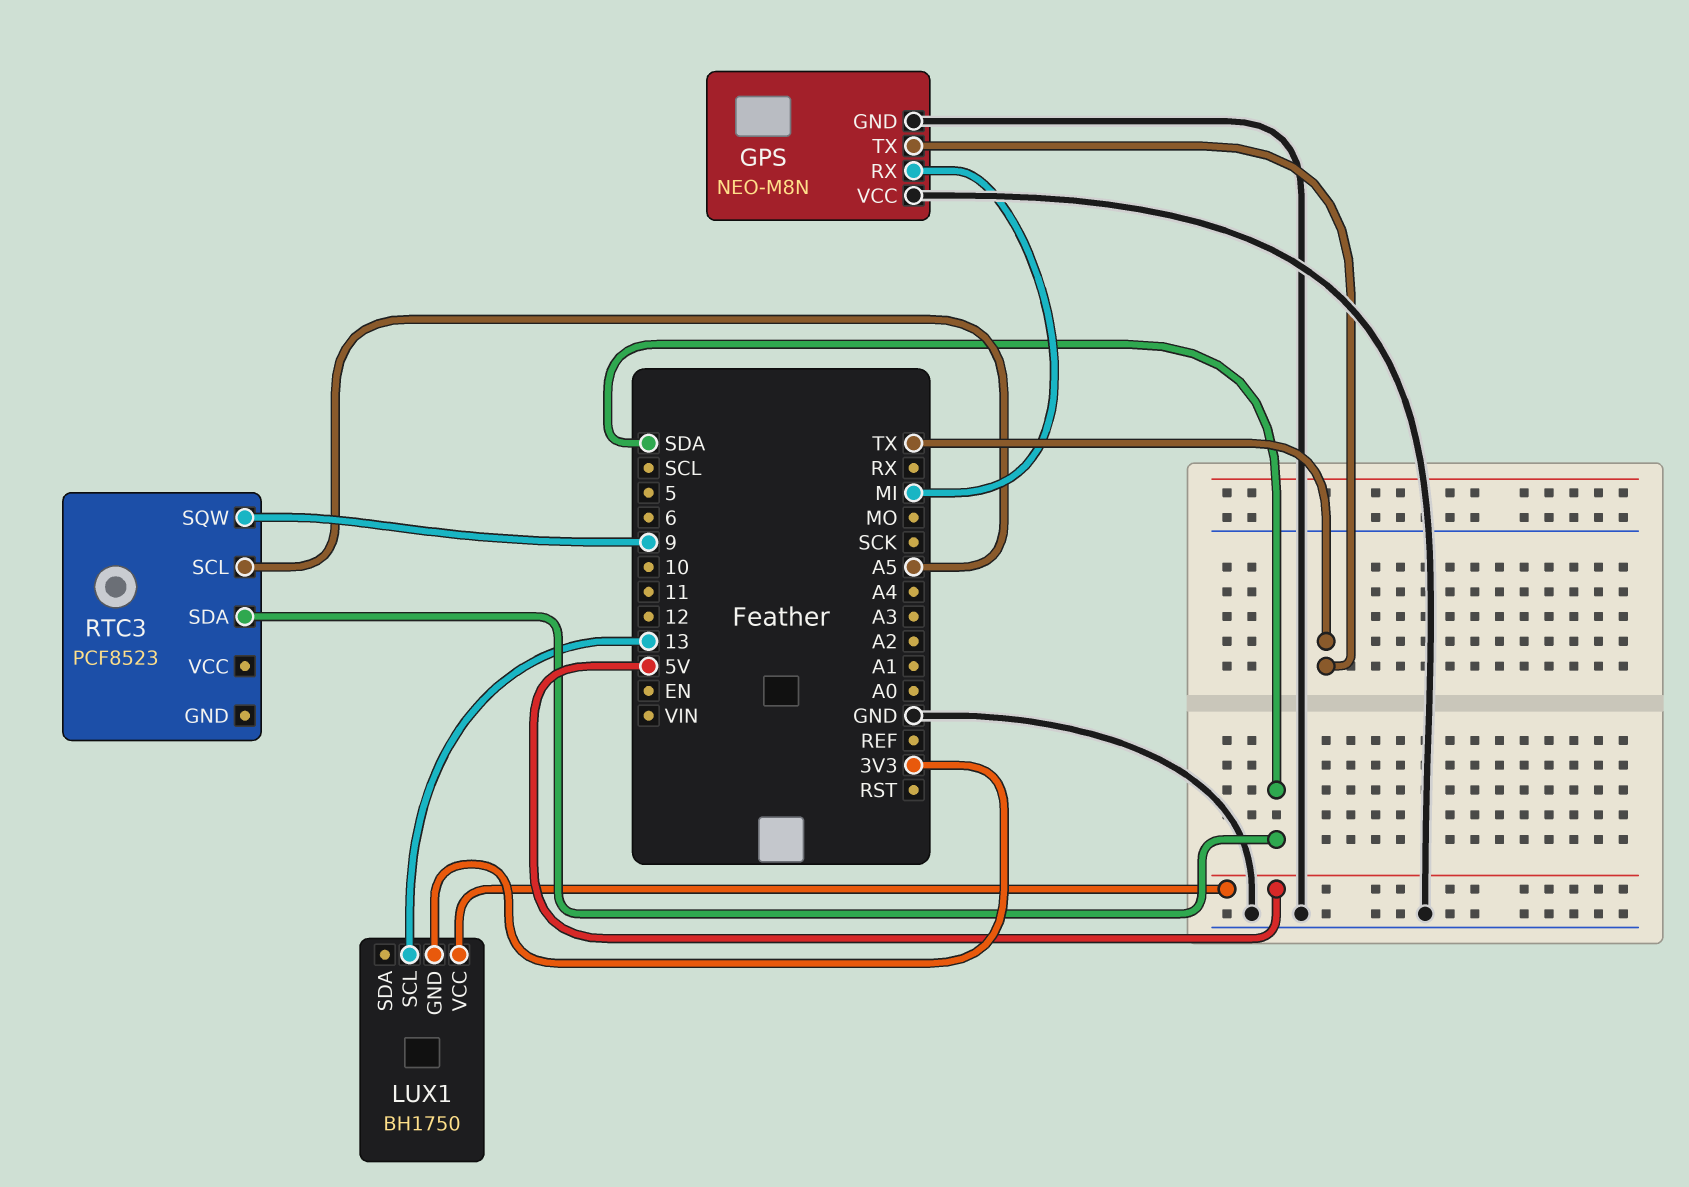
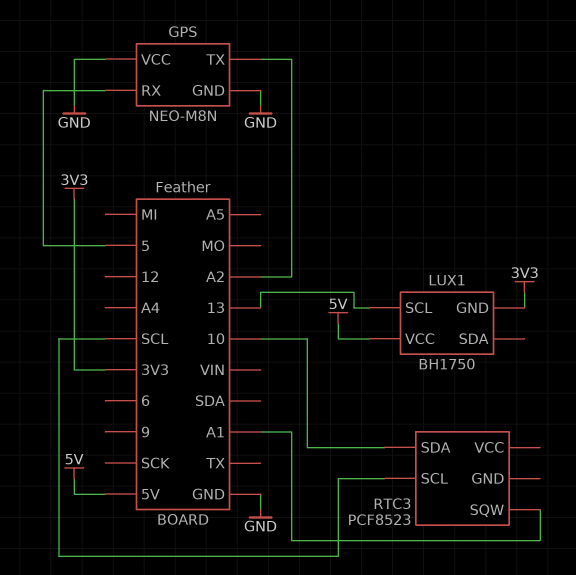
GPS pin RX: MI -> 5
GPS pin TX: TX -> A2
RTC3 pin SCL: A5 -> SCL
RTC3 pin SDA: SDA -> 10
RTC3 pin SQW: 9 -> A1

